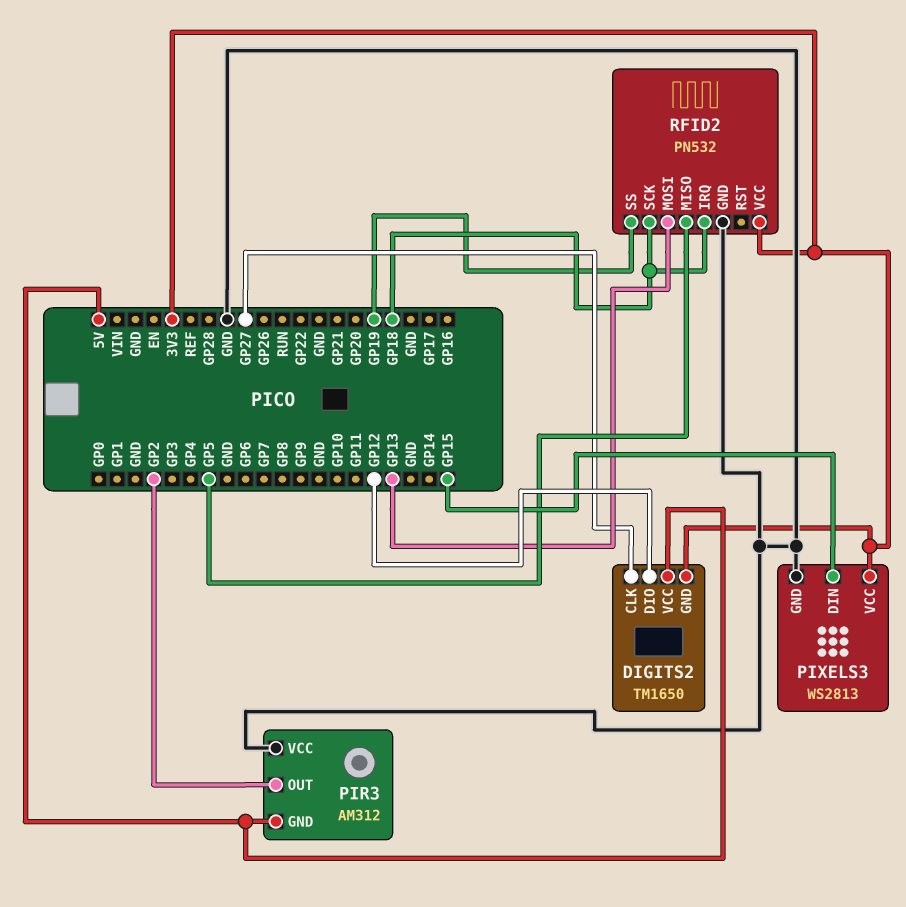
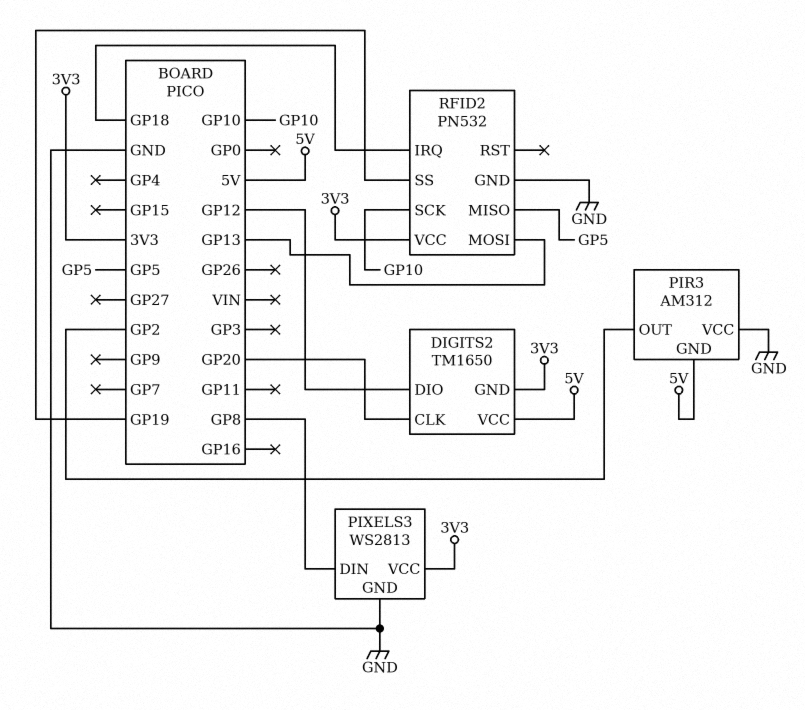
DIGITS2 pin CLK: GP27 -> GP20
PIXELS3 pin DIN: GP15 -> GP8
RFID2 pin SCK: GP18 -> GP10

